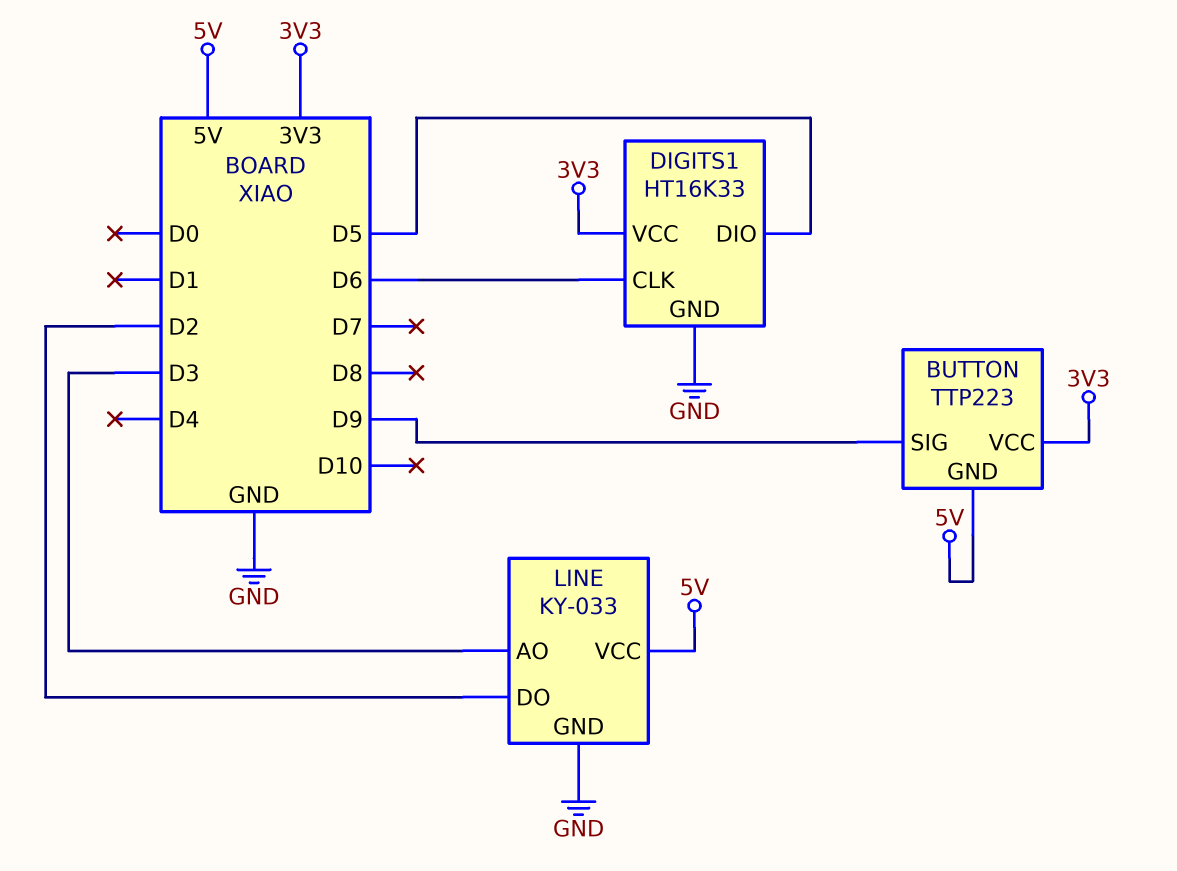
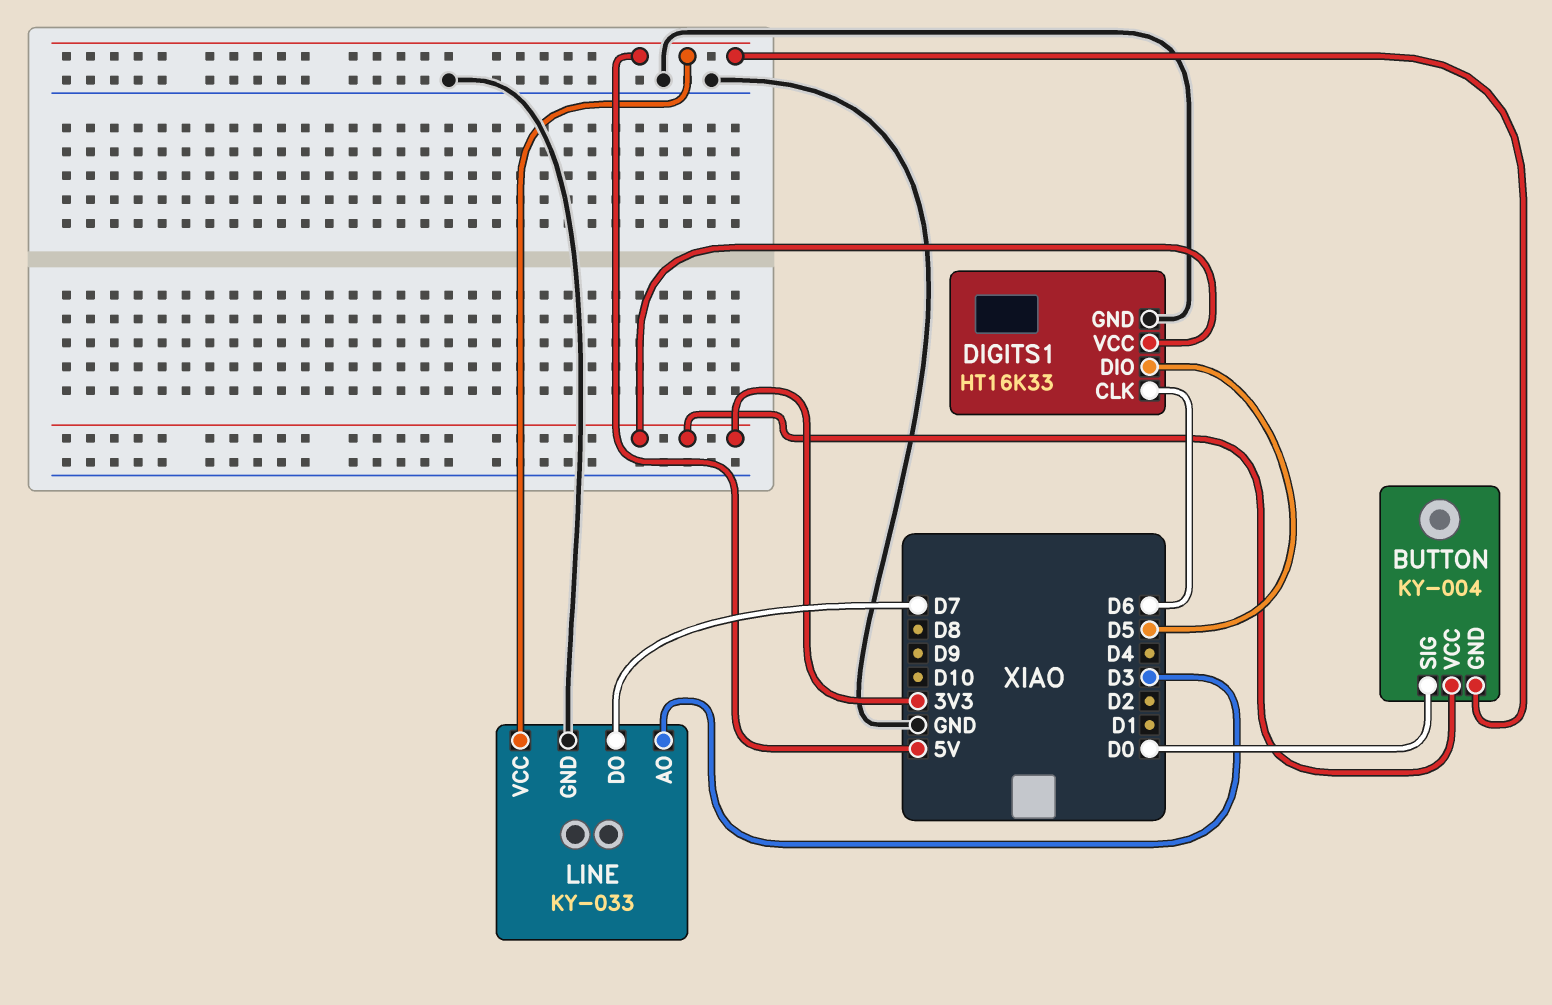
BUTTON: TTP223 -> KY-004
BUTTON pin SIG: D9 -> D0
LINE pin DO: D2 -> D7

